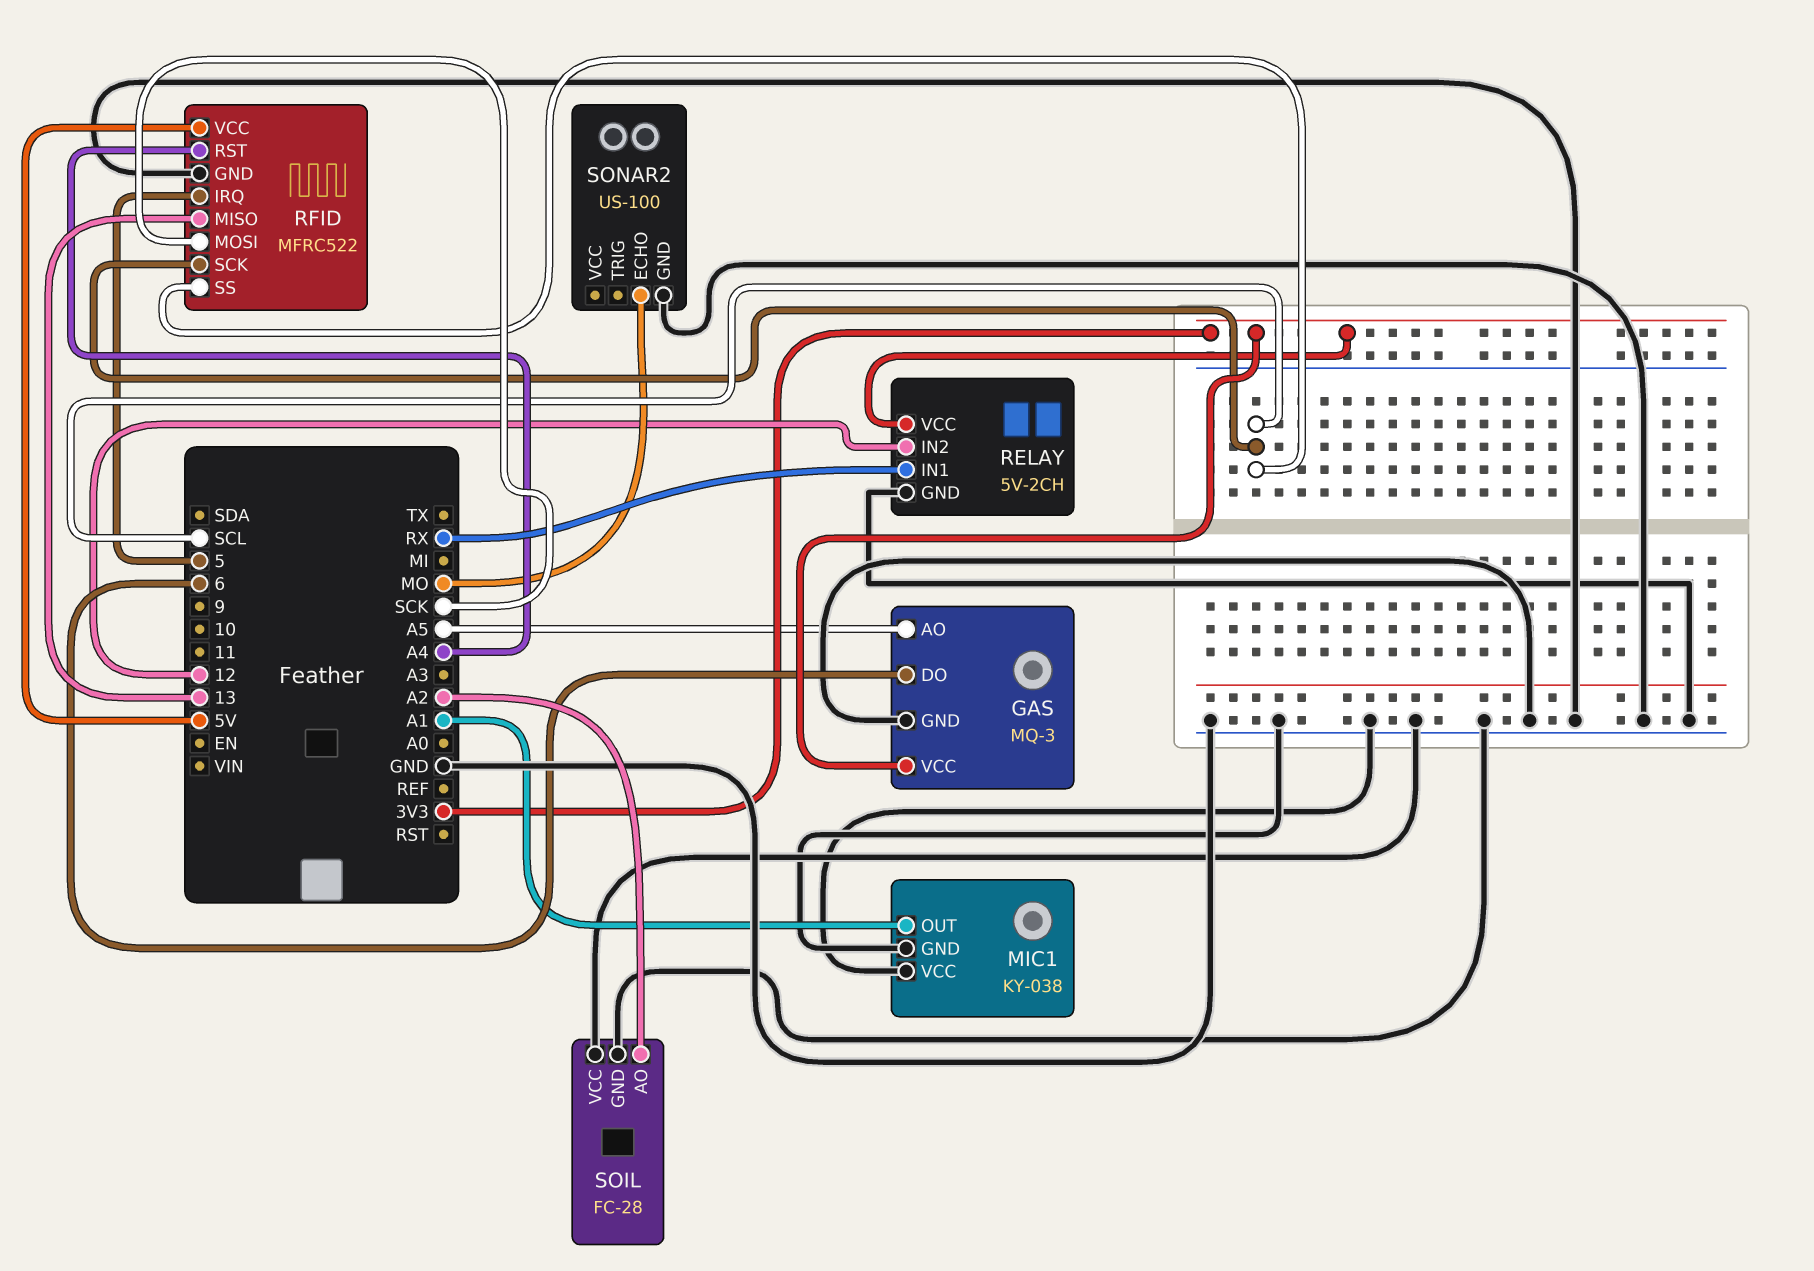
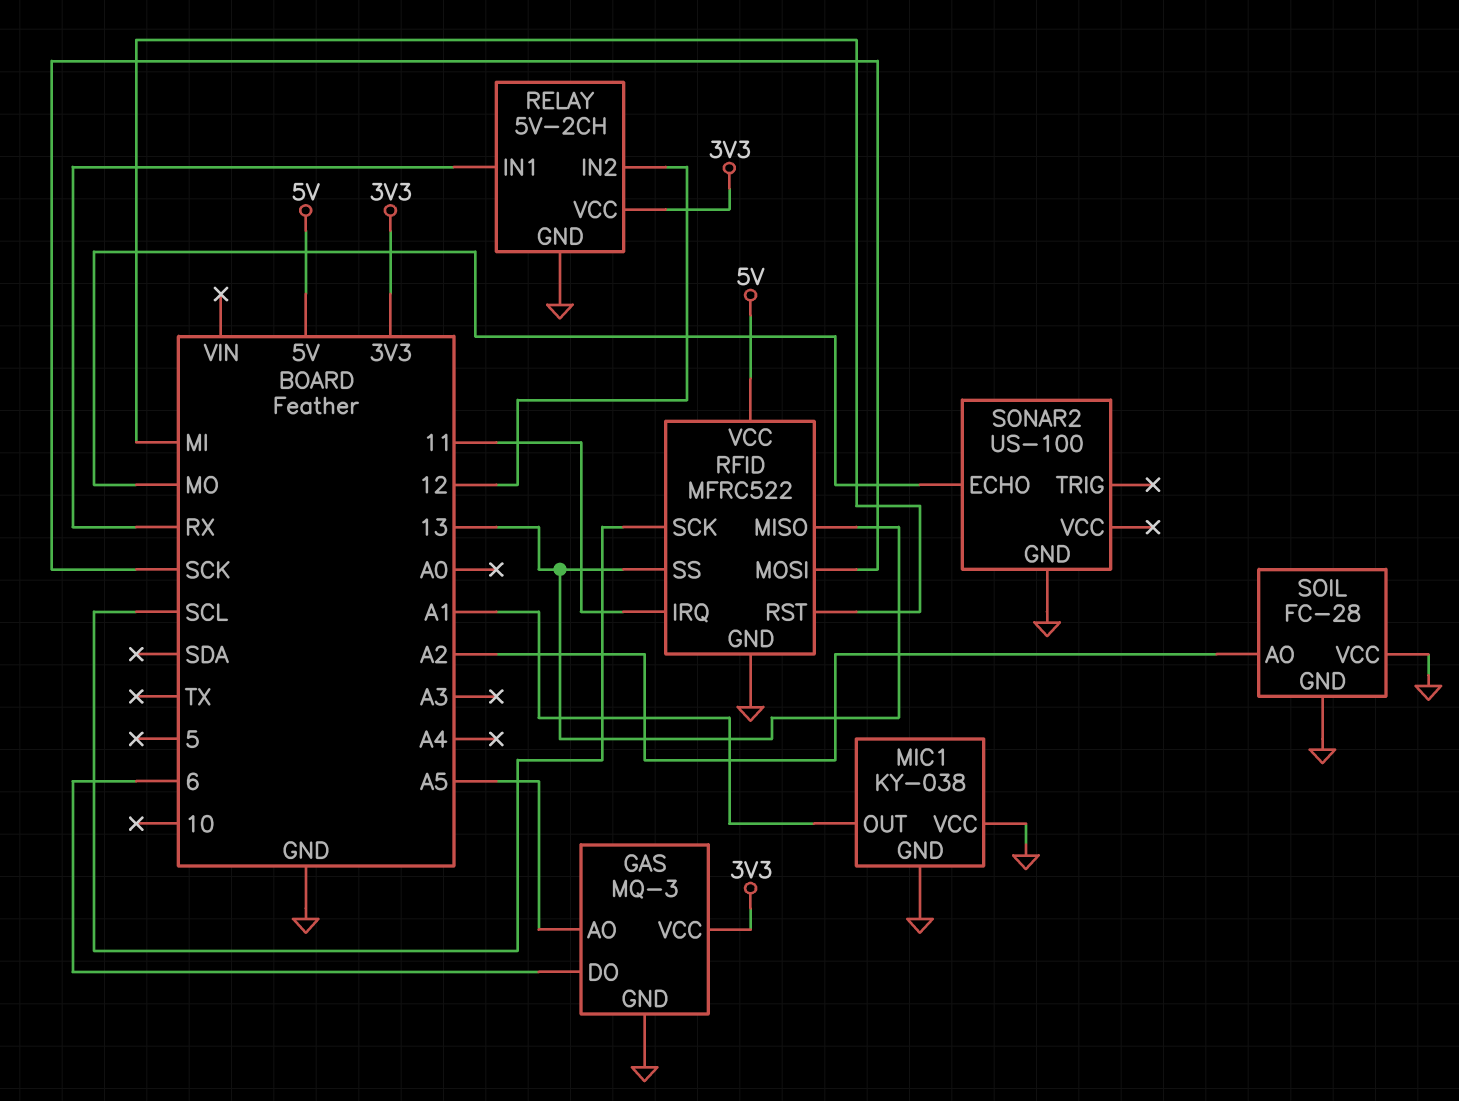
RFID pin IRQ: 5 -> 11
RFID pin RST: A4 -> MI
RFID pin SS: SCL -> 13

